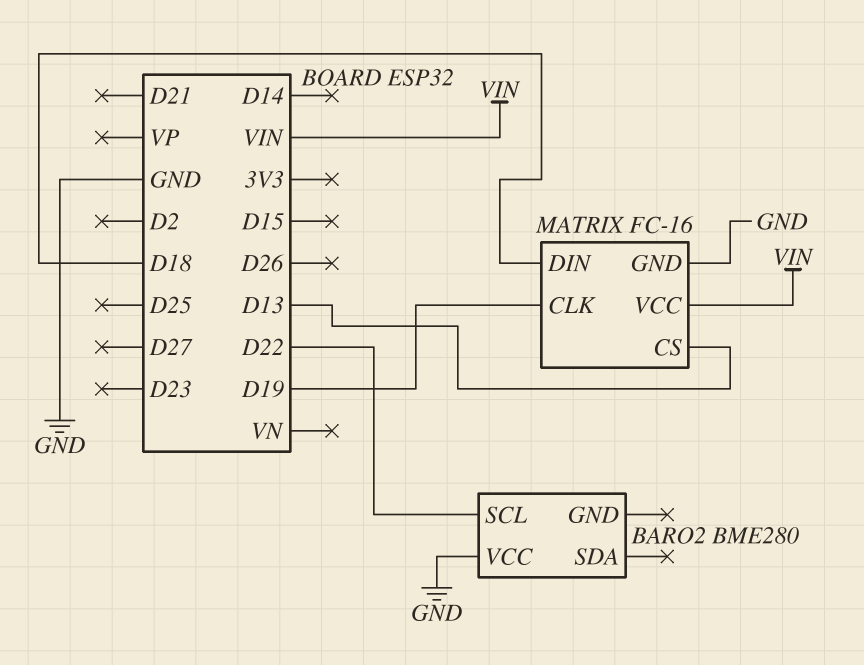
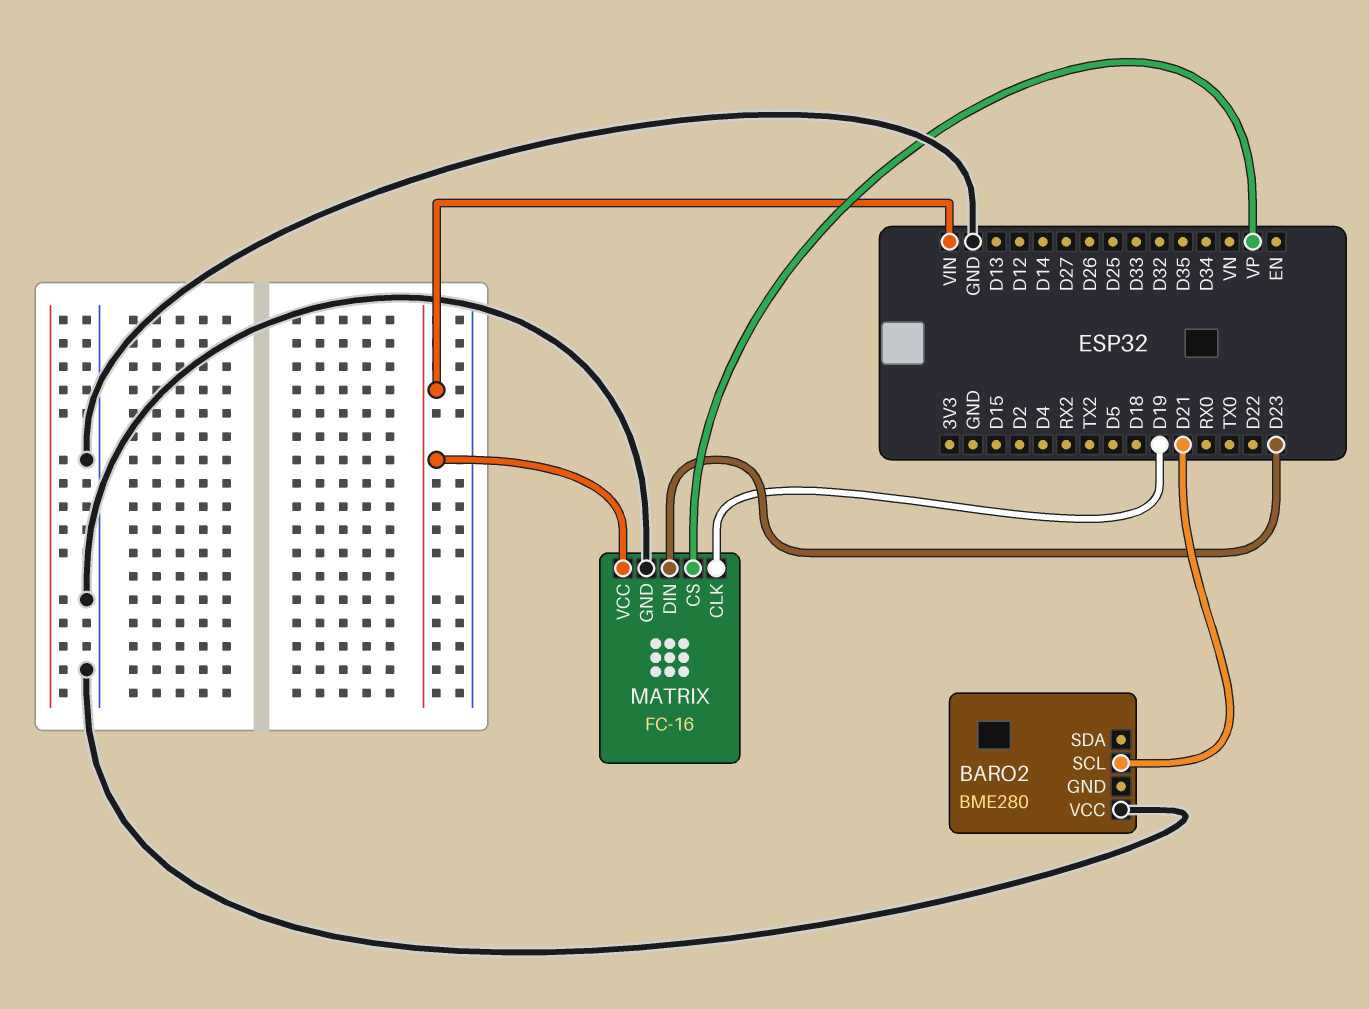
BARO2 pin SCL: D22 -> D21
MATRIX pin CS: D13 -> VP
MATRIX pin DIN: D18 -> D23

